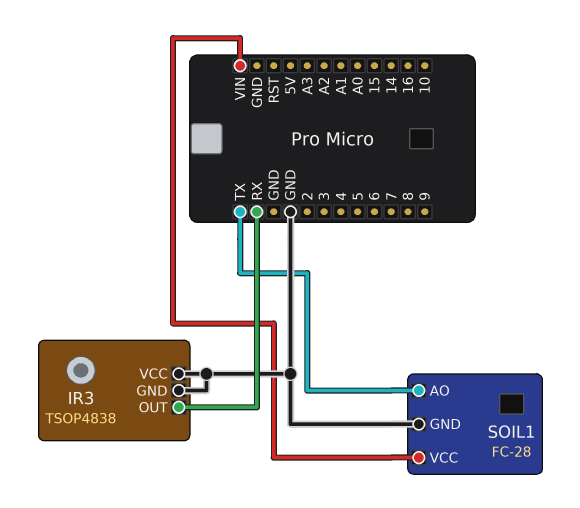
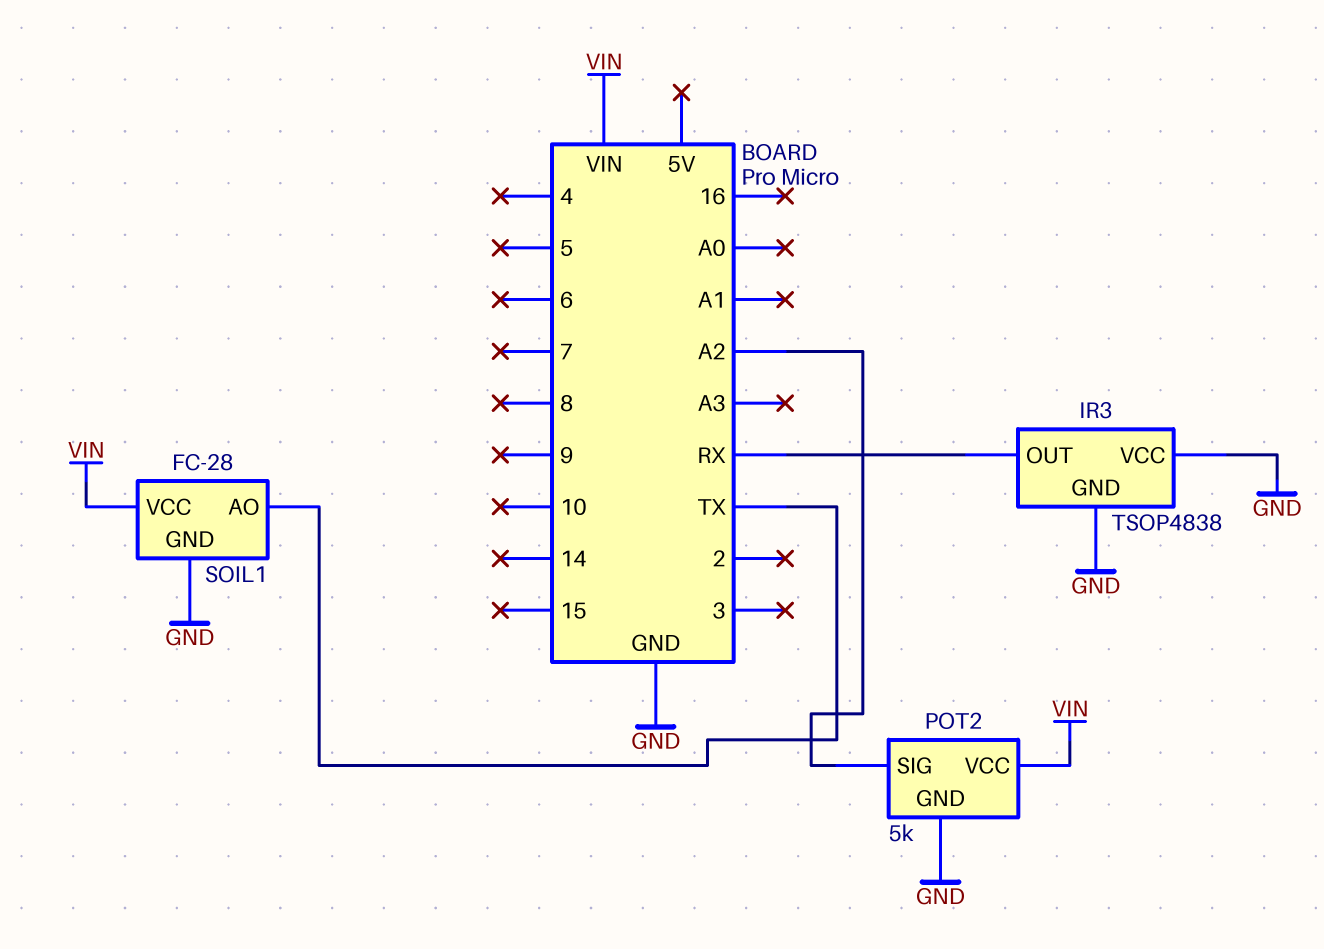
POT2: none -> 5k
POT2 pin GND: none -> GND
POT2 pin SIG: none -> A2
POT2 pin VCC: none -> VIN

